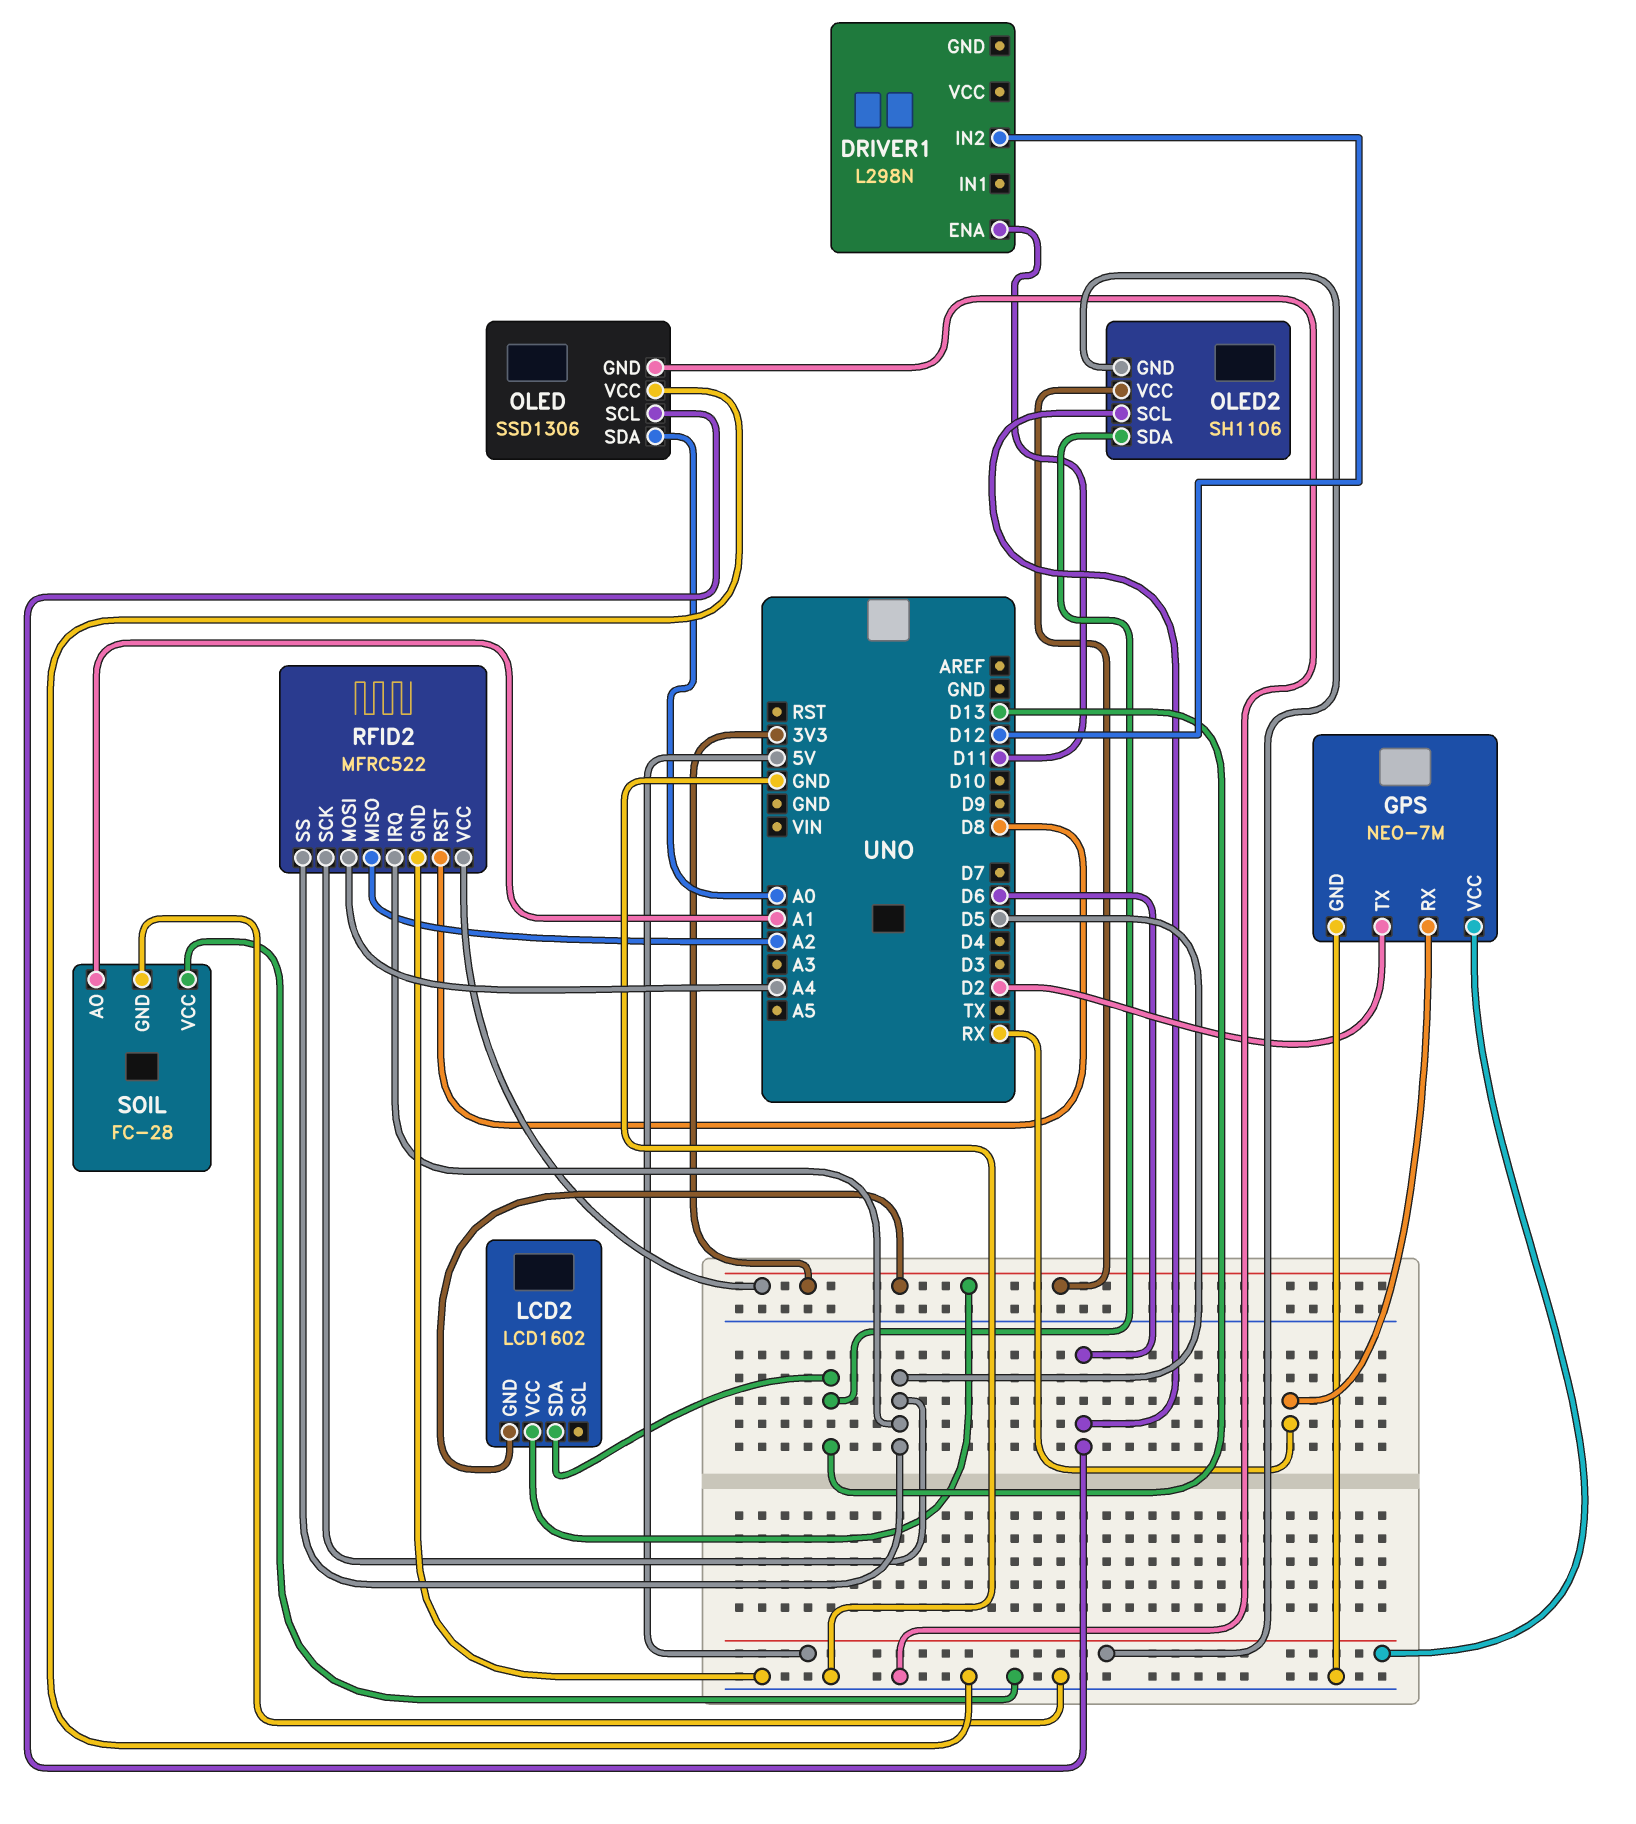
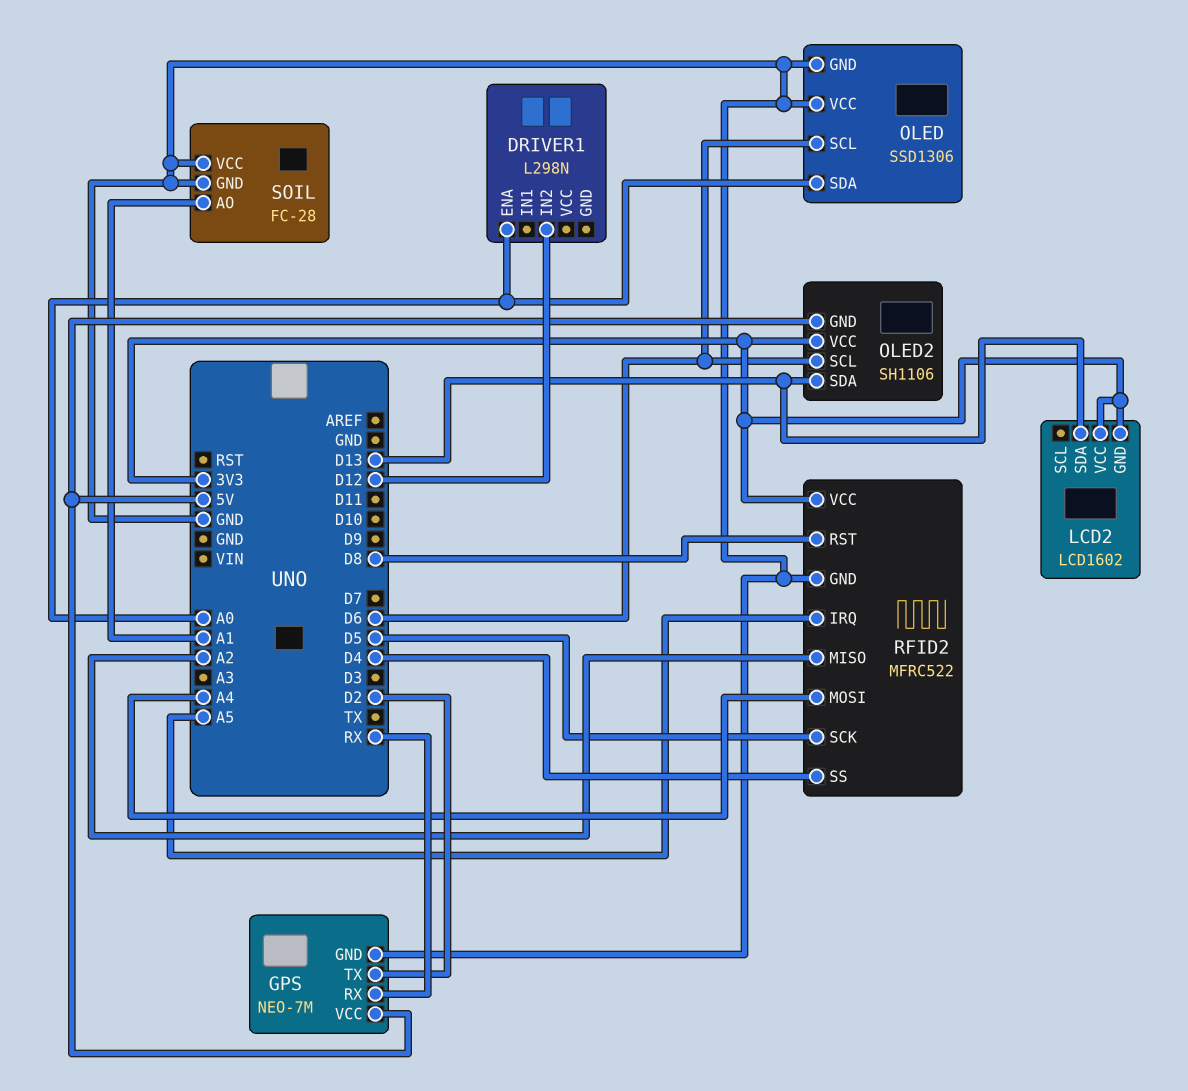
DRIVER1 pin ENA: D11 -> A0
RFID2 pin IRQ: D5 -> A5
RFID2 pin SS: D5 -> D4

